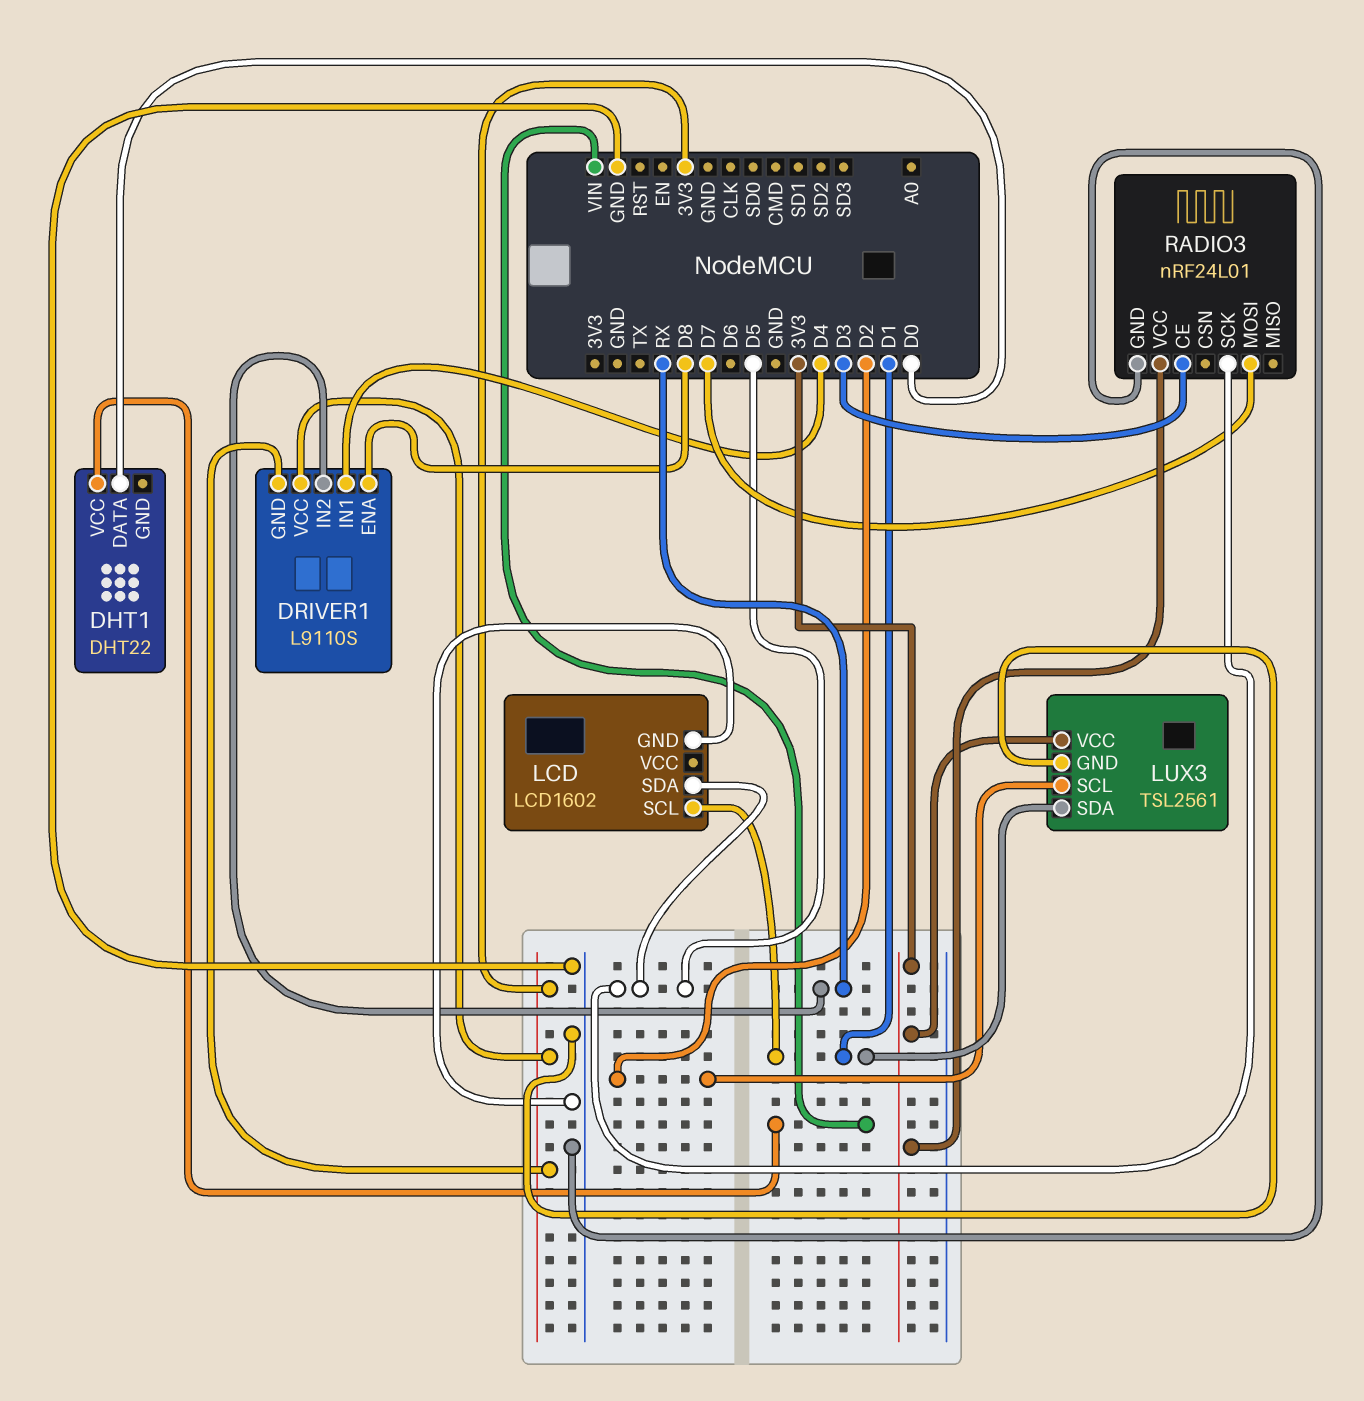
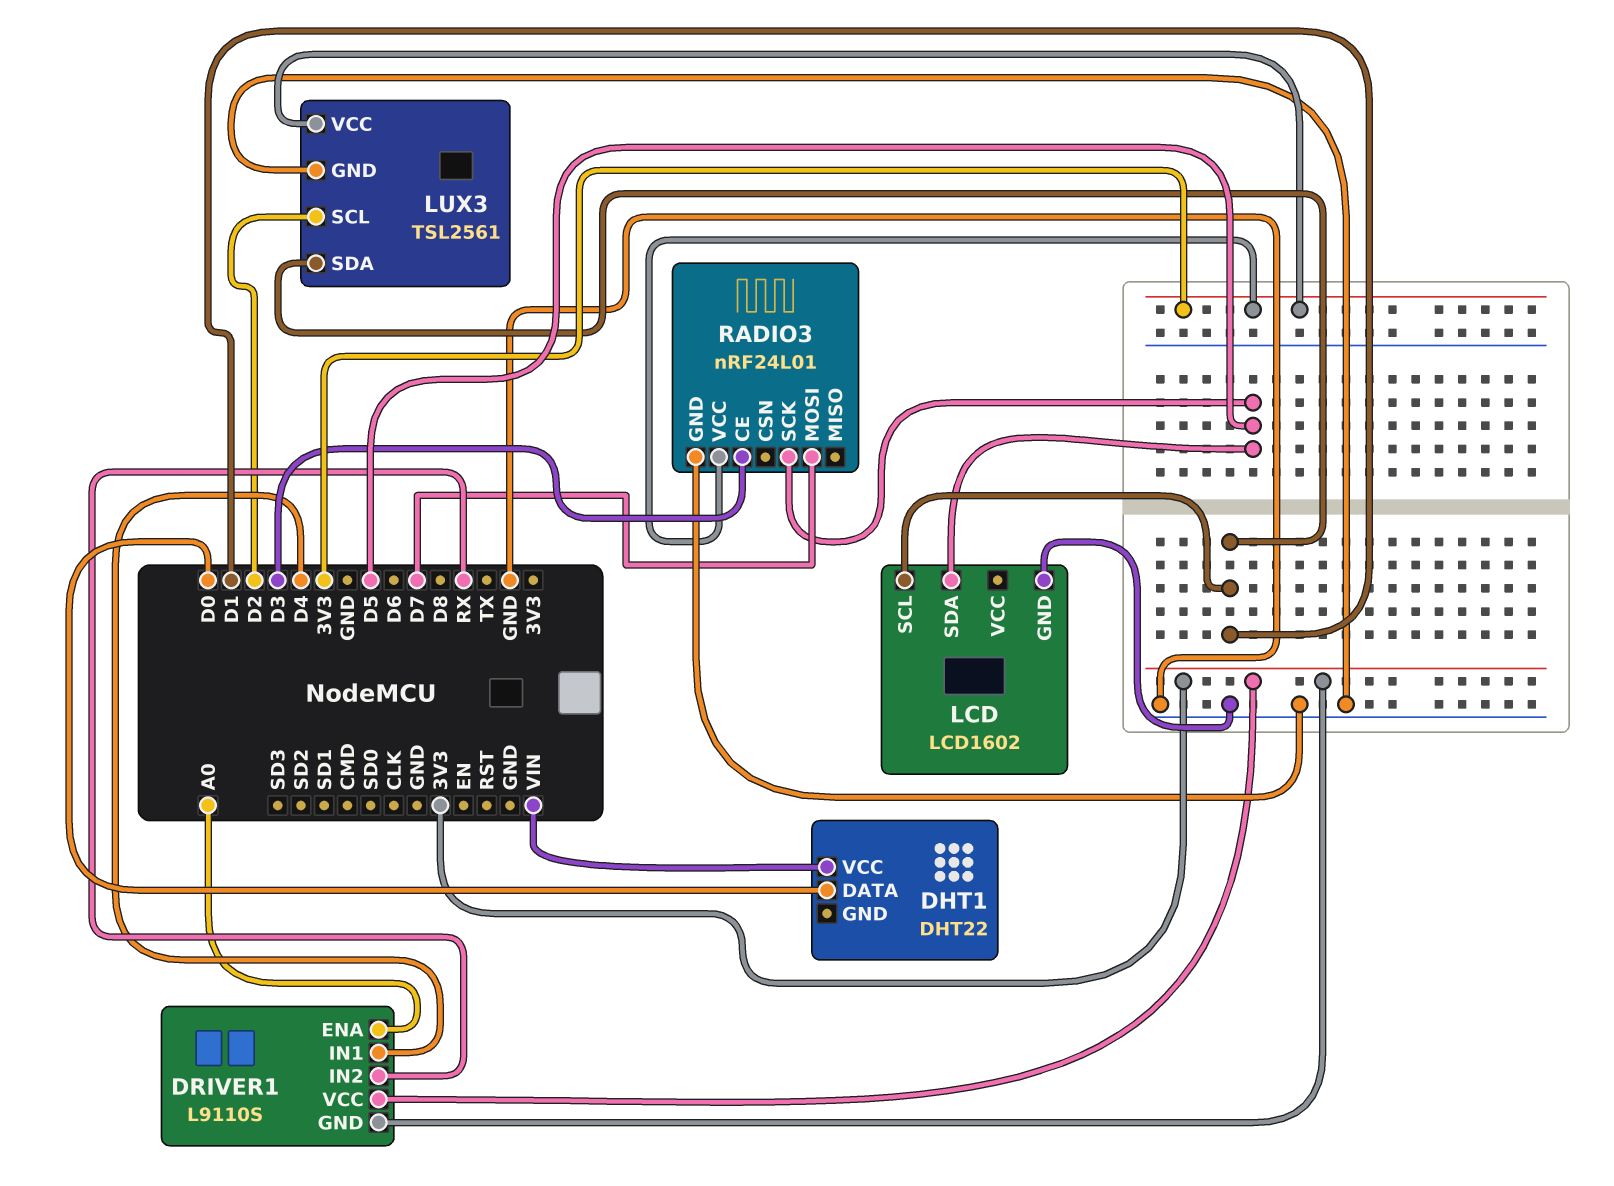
DRIVER1 pin ENA: D8 -> A0

